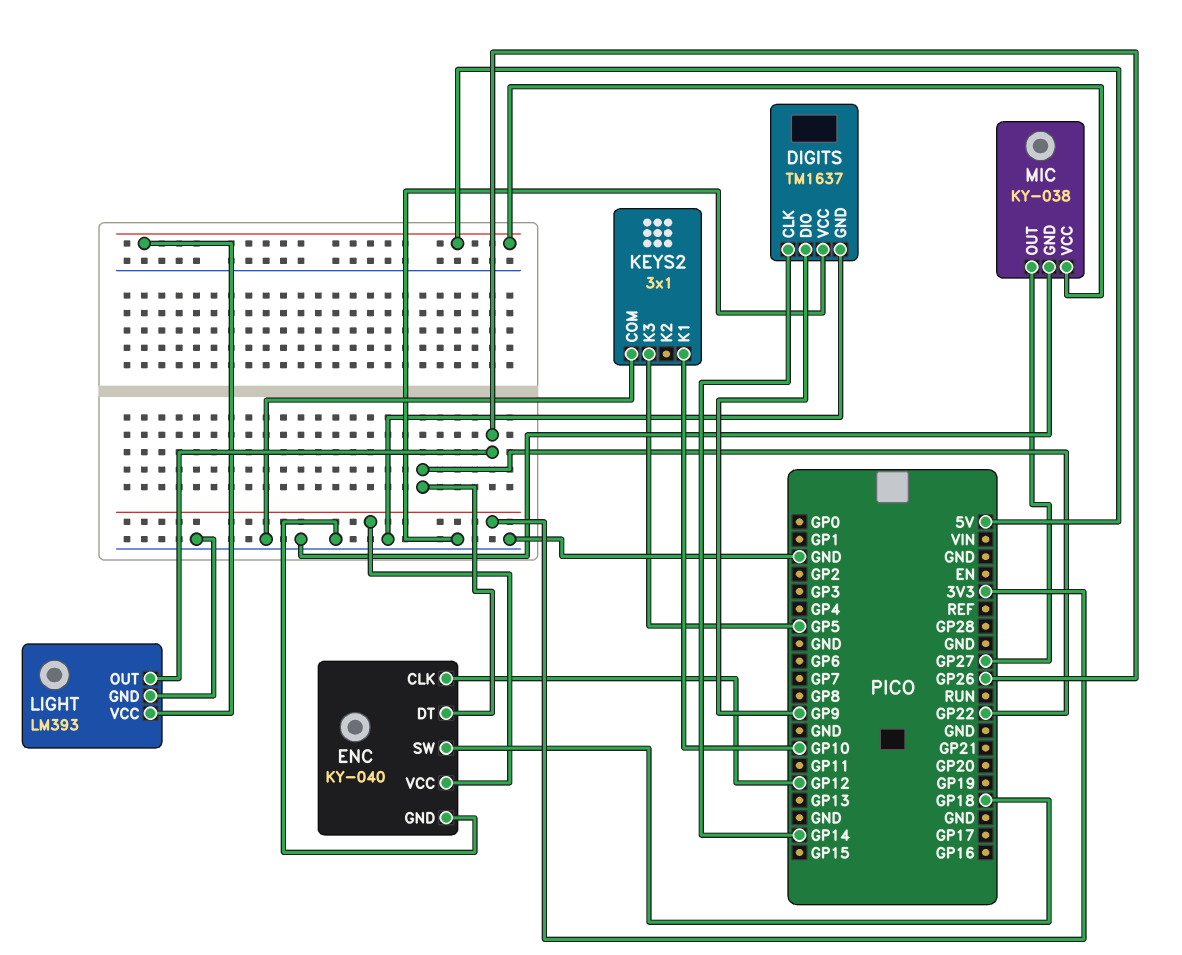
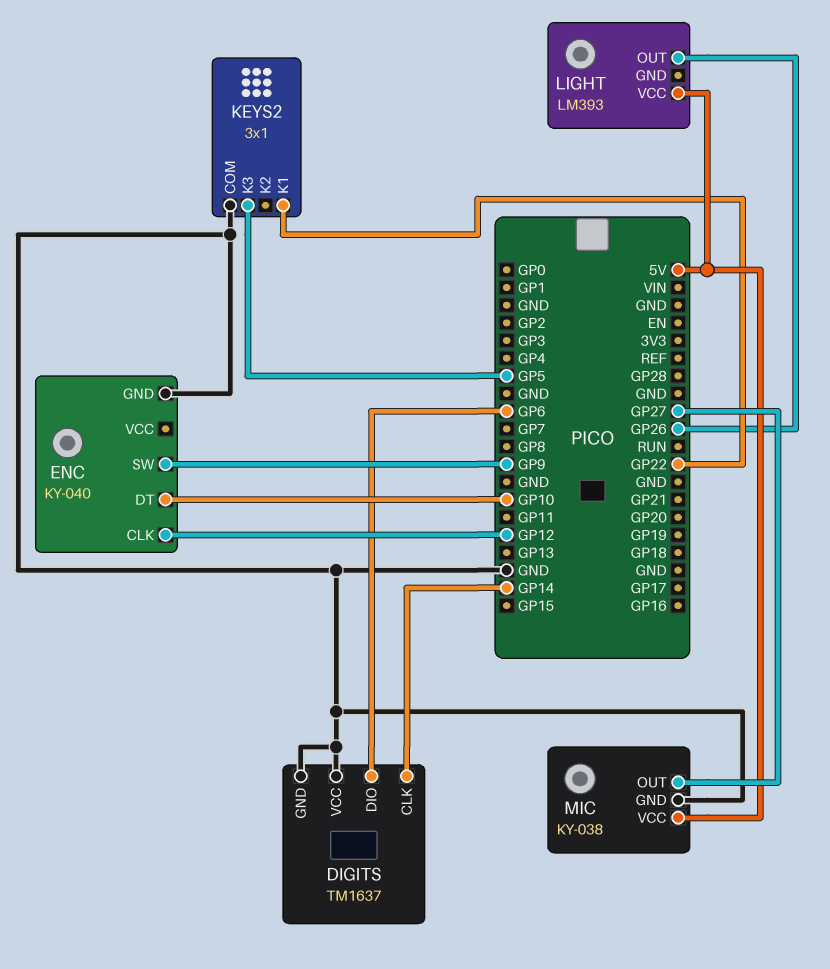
DIGITS pin DIO: GP9 -> GP6
ENC pin DT: GP22 -> GP10
ENC pin SW: GP18 -> GP9
ENC pin VCC: 3V3 -> none
KEYS2 pin K1: GP10 -> GP22
LIGHT pin GND: GND -> none

